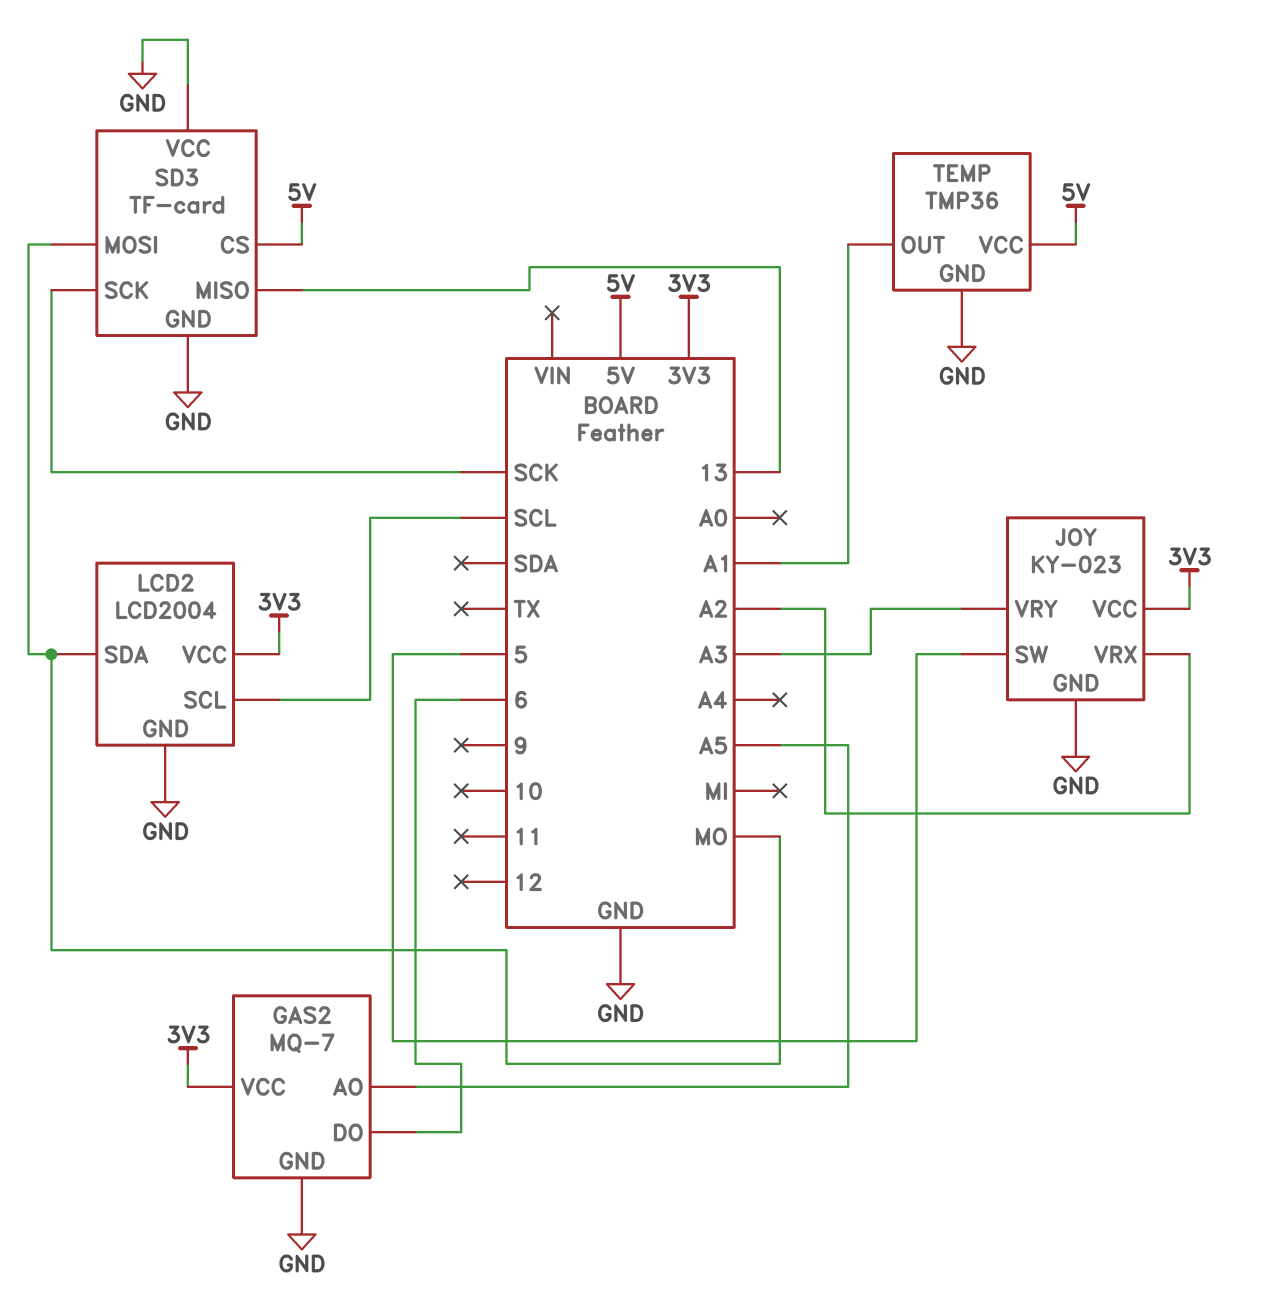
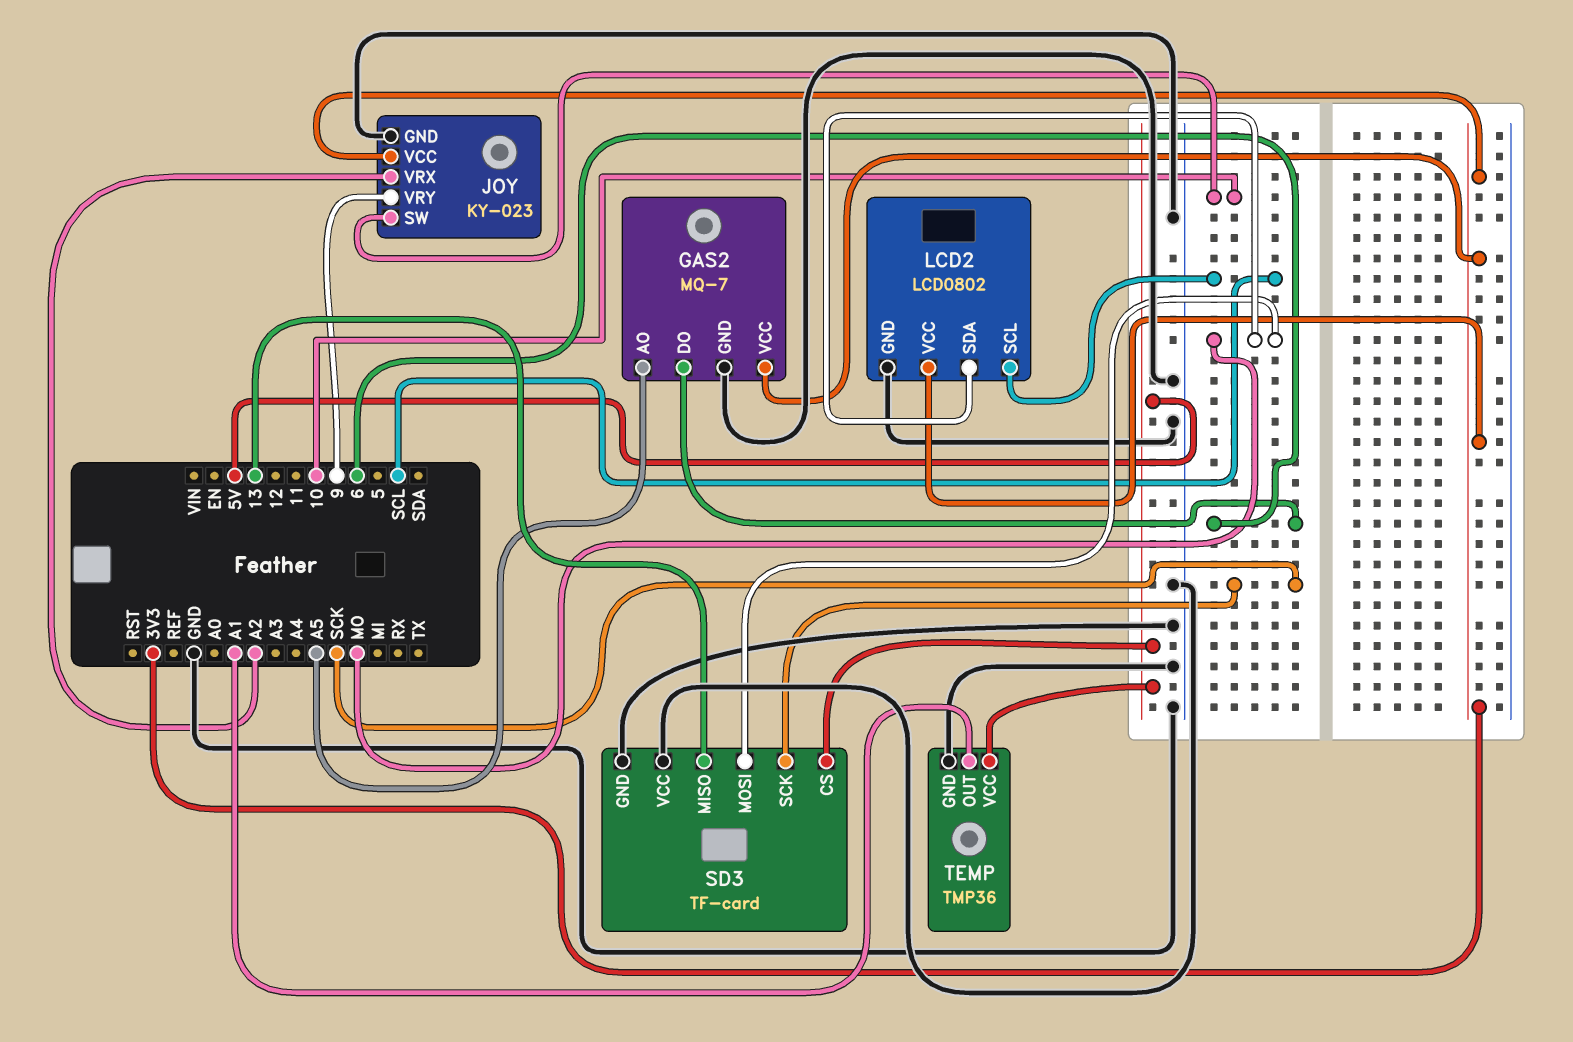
JOY pin SW: 5 -> 10
JOY pin VRY: A3 -> 9
LCD2: LCD2004 -> LCD0802

